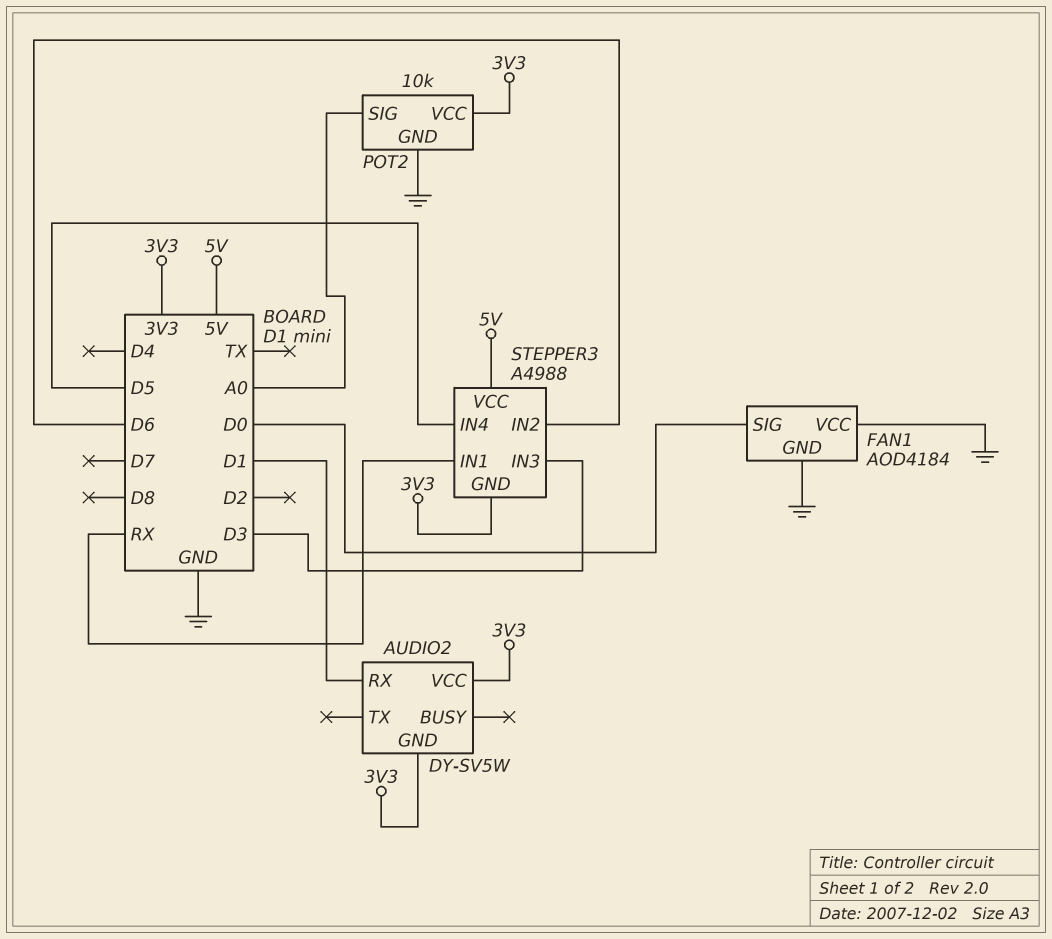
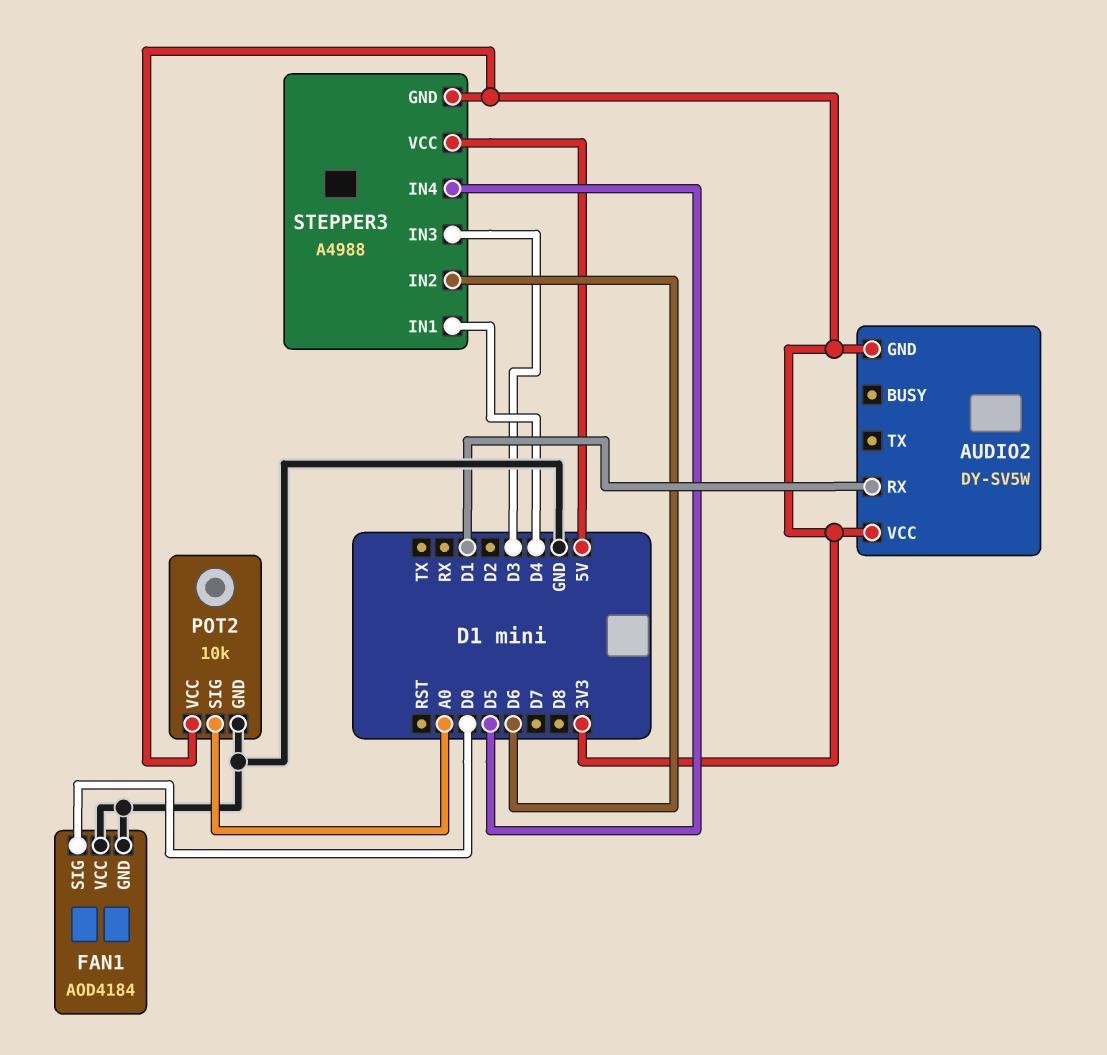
STEPPER3 pin IN1: RX -> D4

